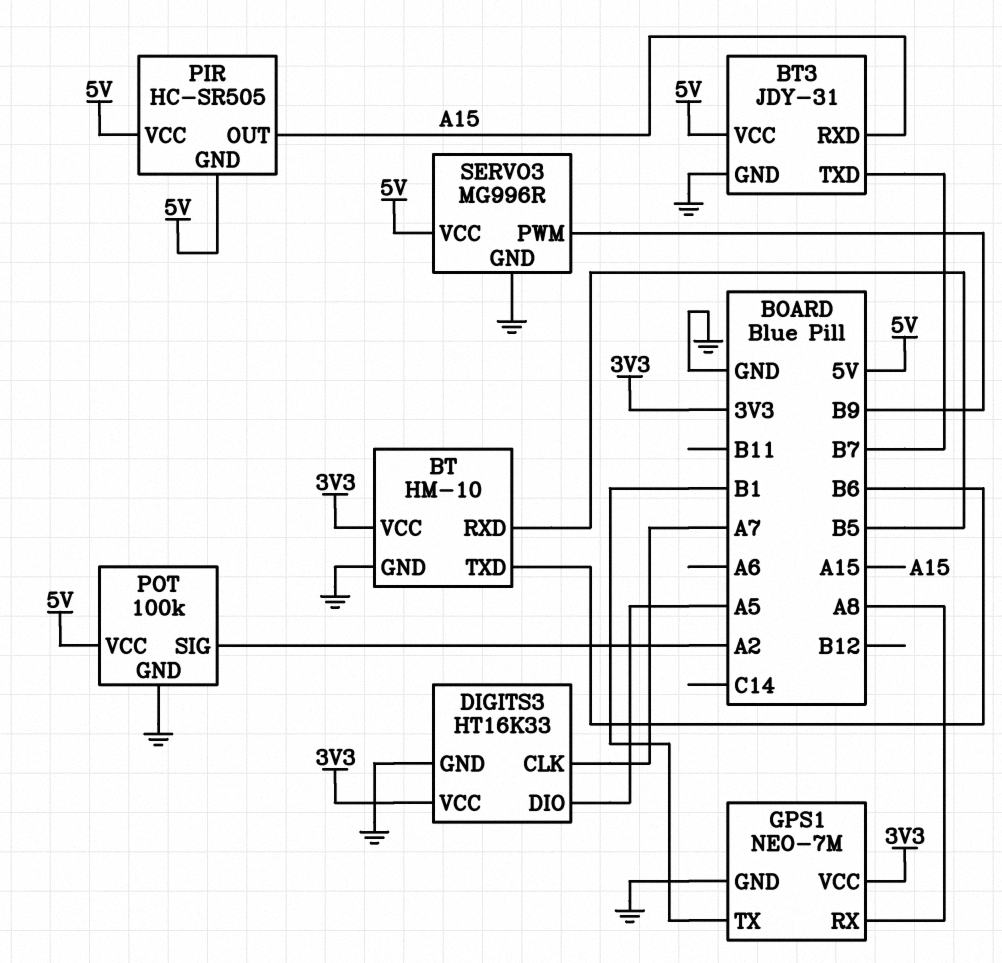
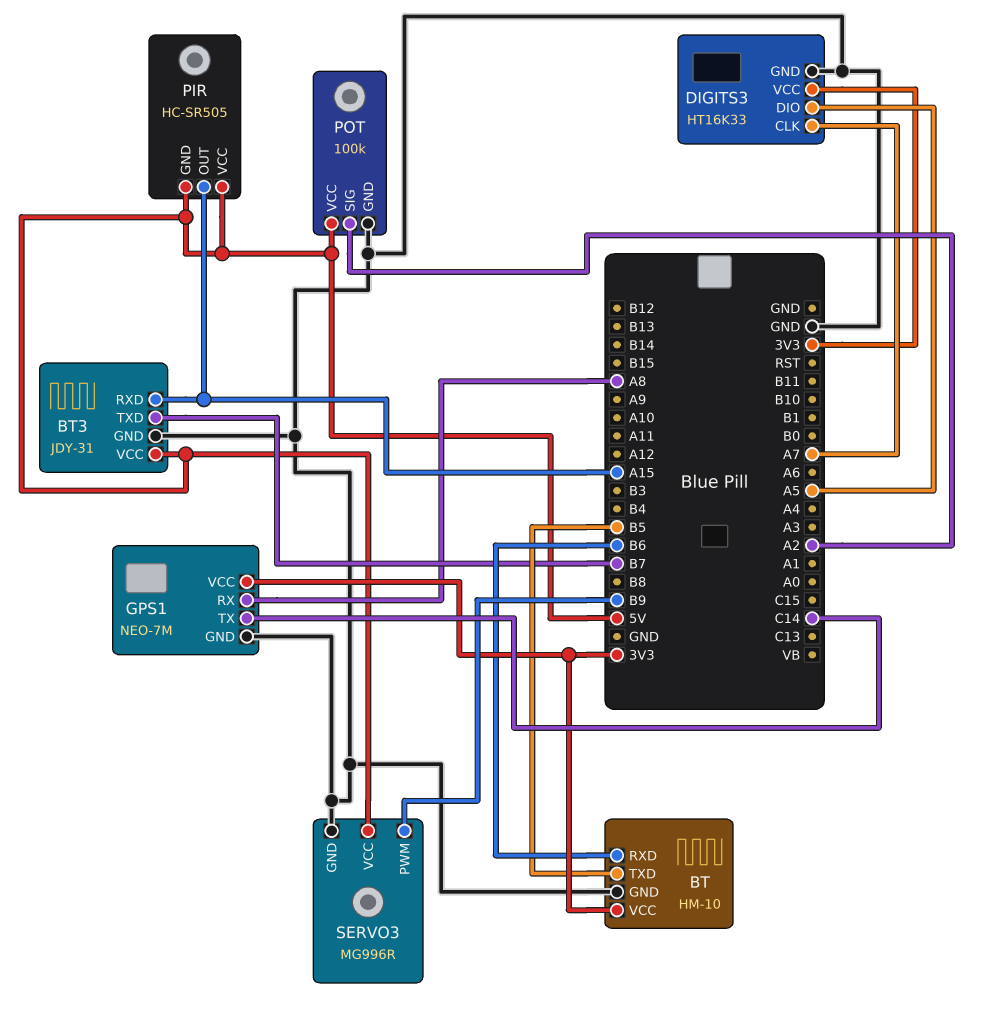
BT pin RXD: B5 -> B6
BT pin TXD: B6 -> B5
GPS1 pin TX: B1 -> C14

